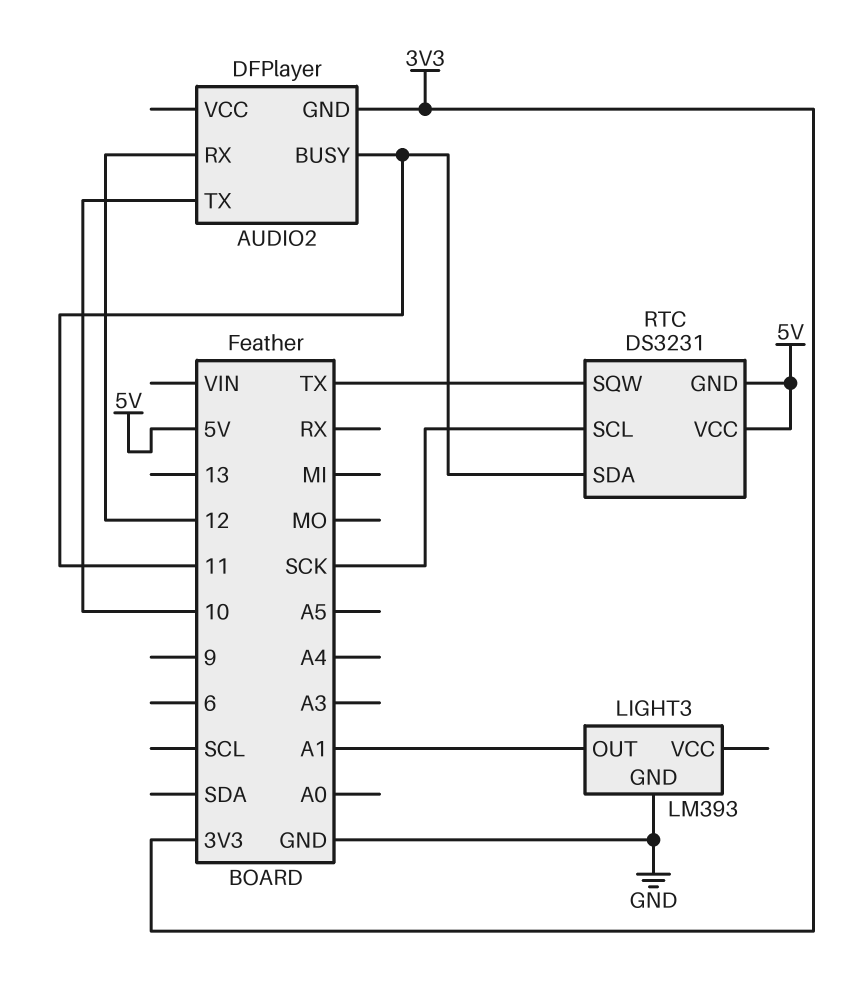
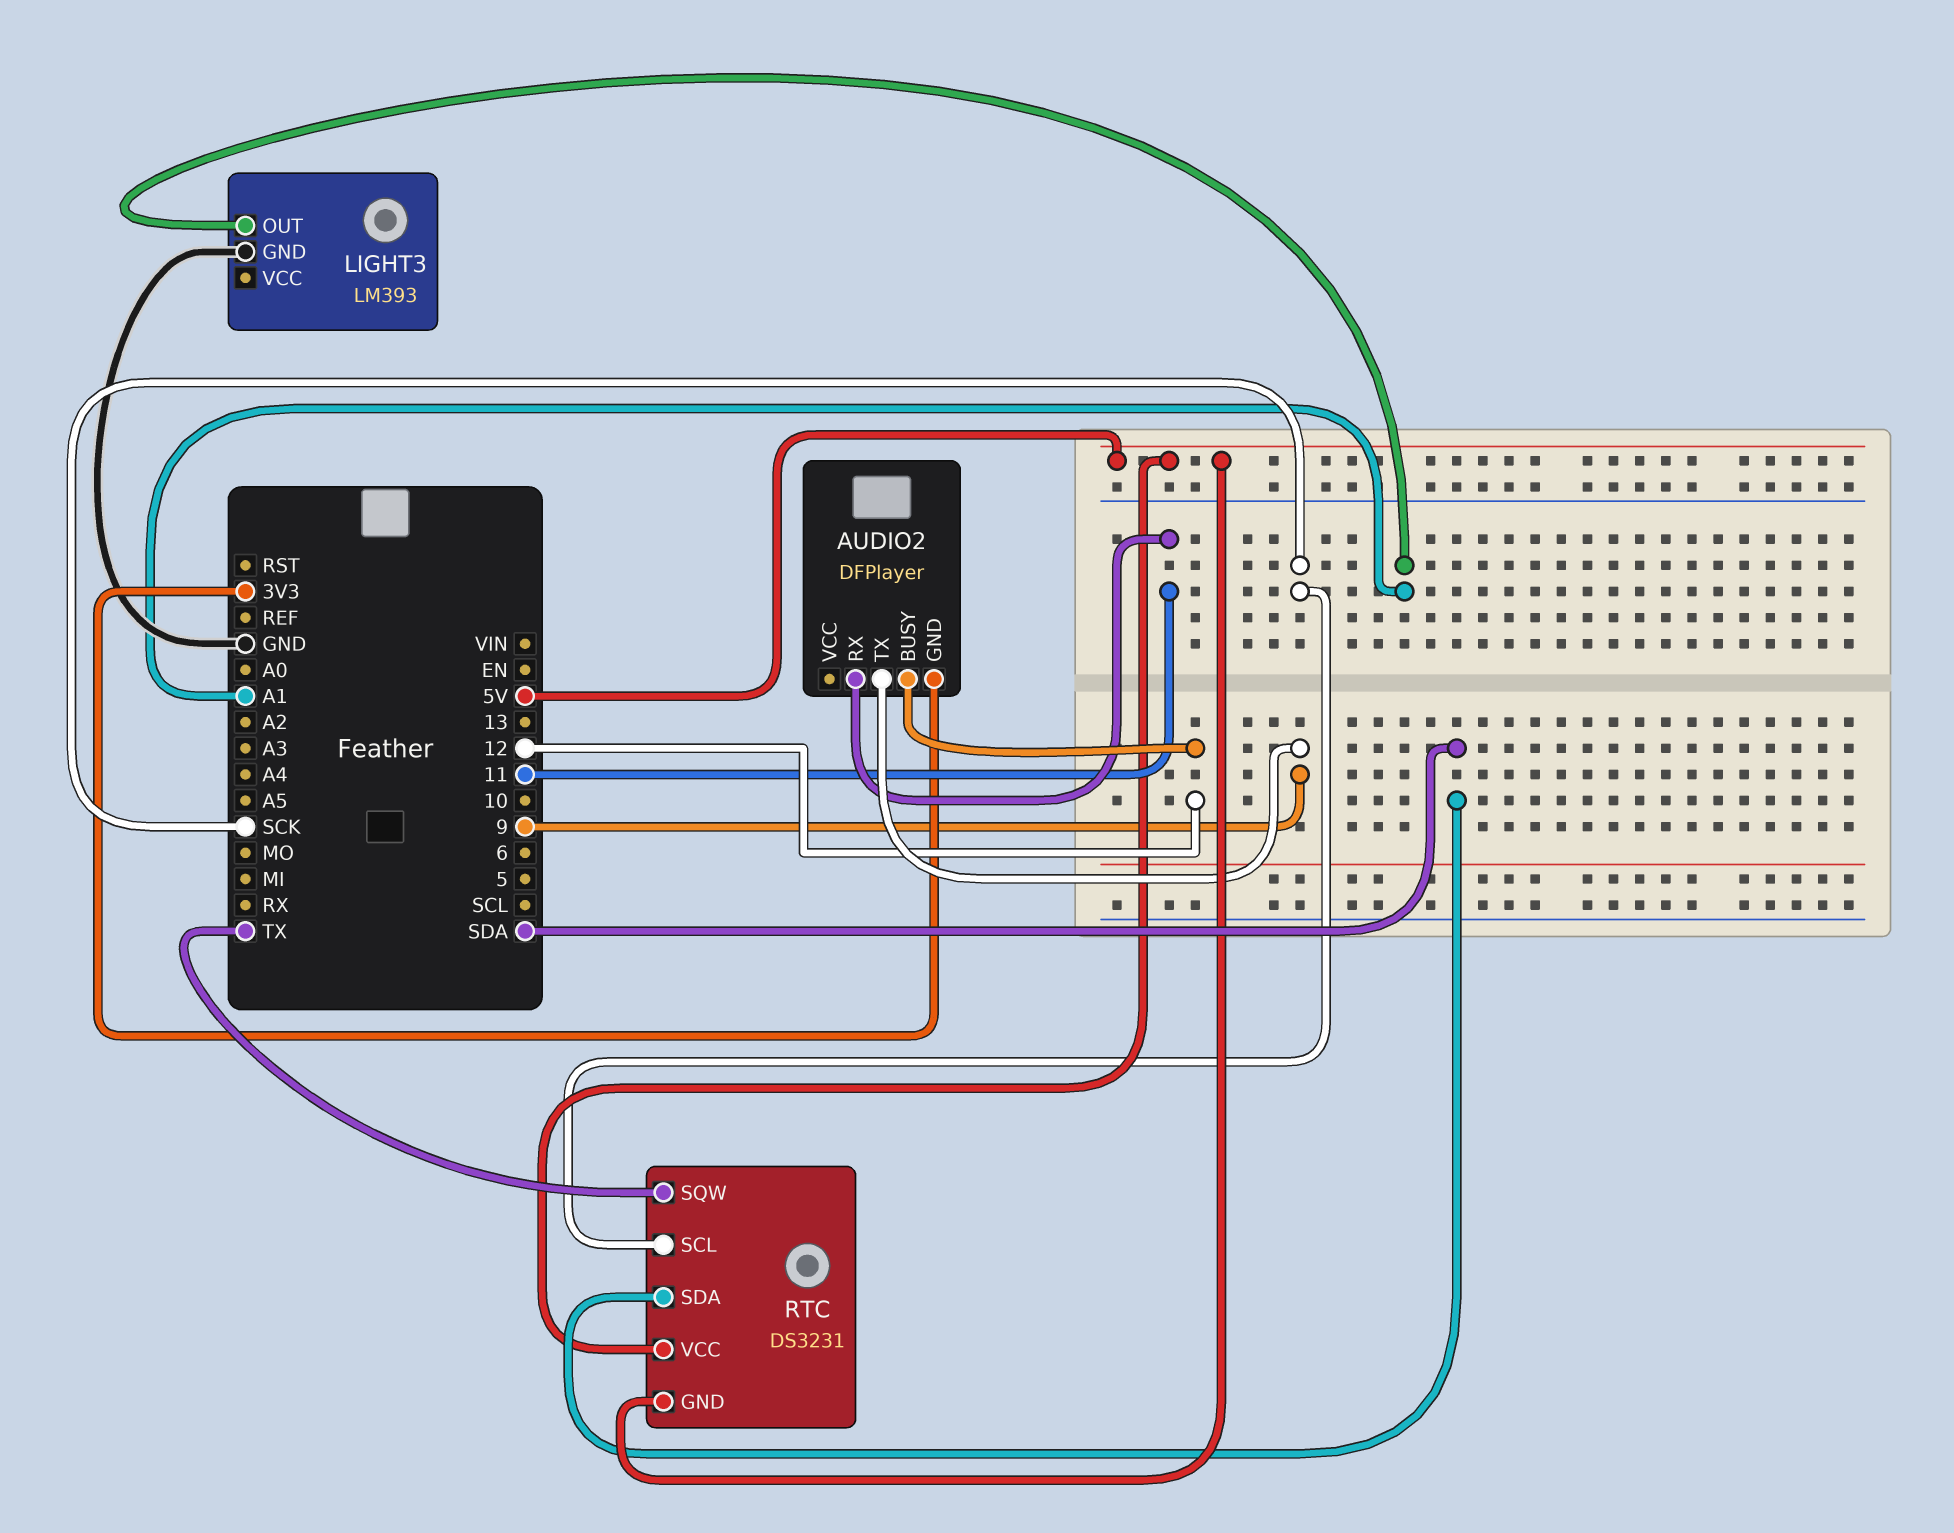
AUDIO2 pin BUSY: 11 -> 12
AUDIO2 pin RX: 12 -> 11
AUDIO2 pin TX: 10 -> 9
RTC pin SDA: 11 -> SDA

